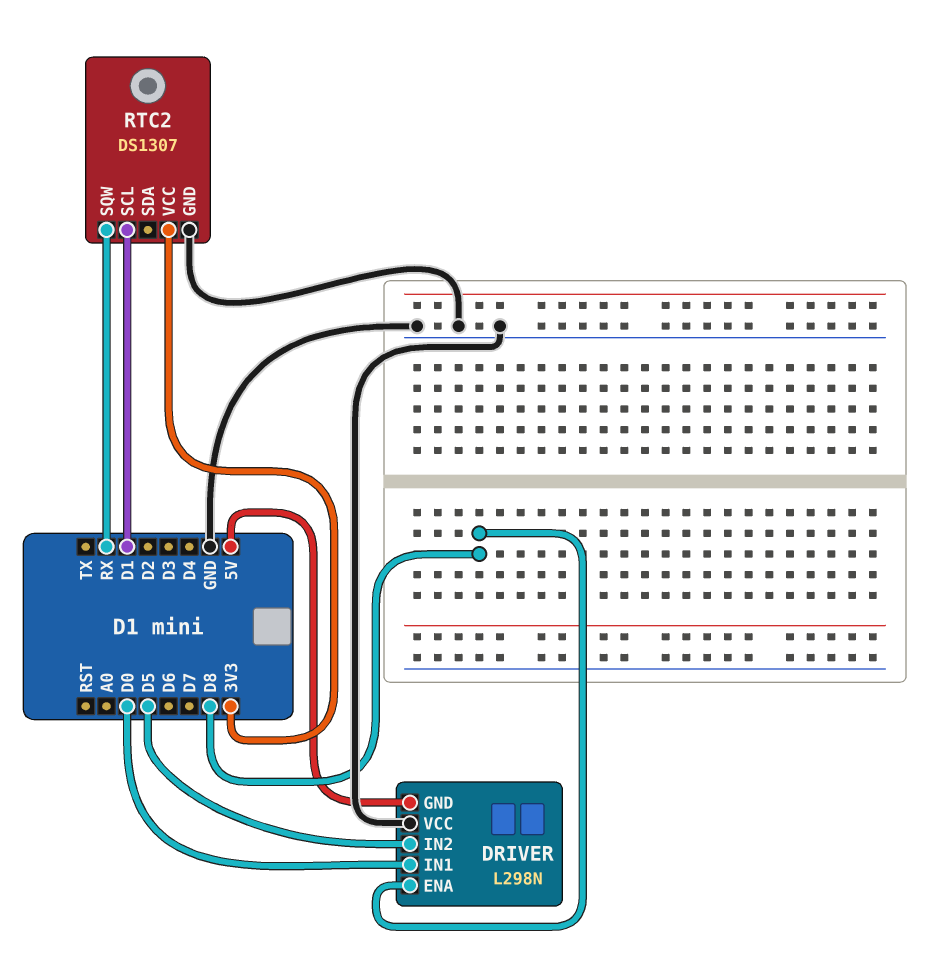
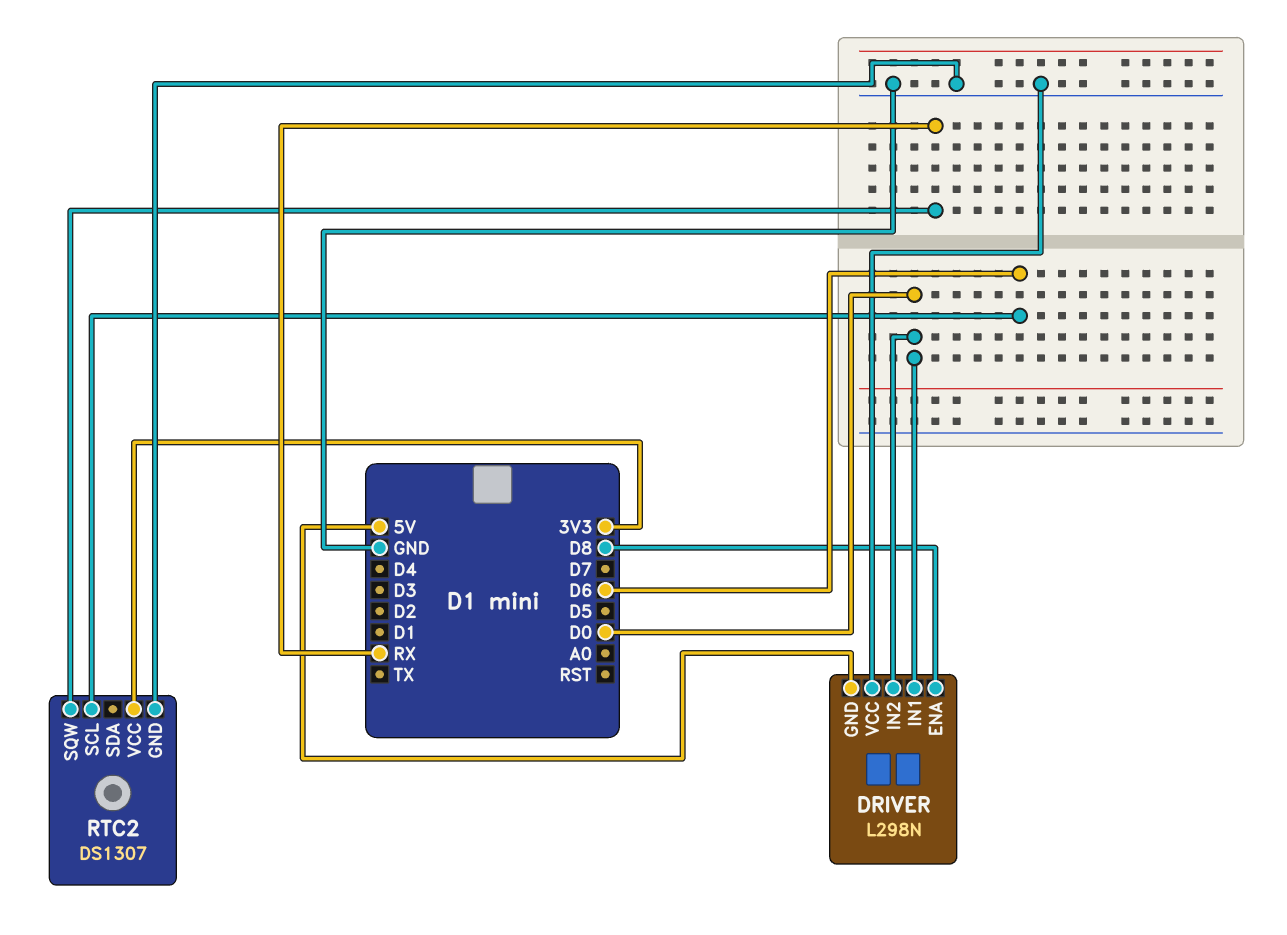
DRIVER pin IN2: D5 -> D0
RTC2 pin SCL: D1 -> D6

